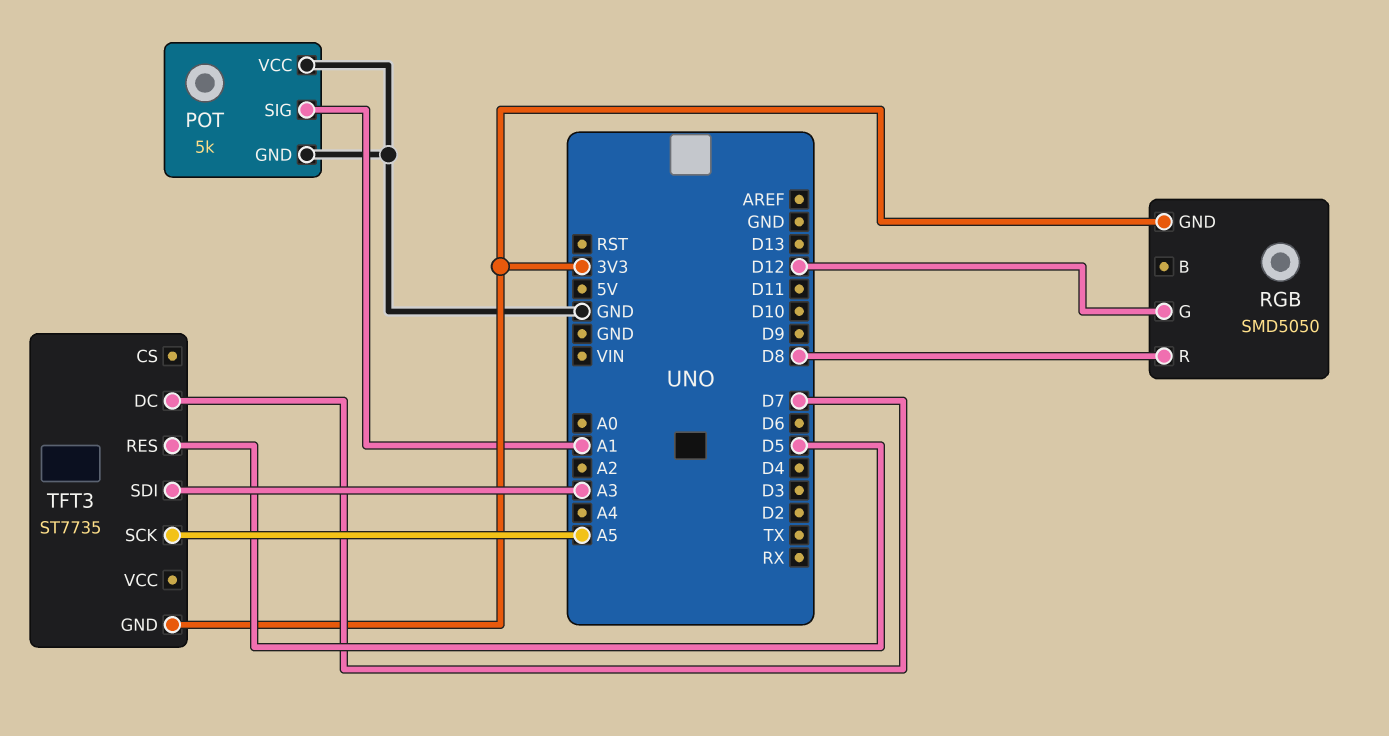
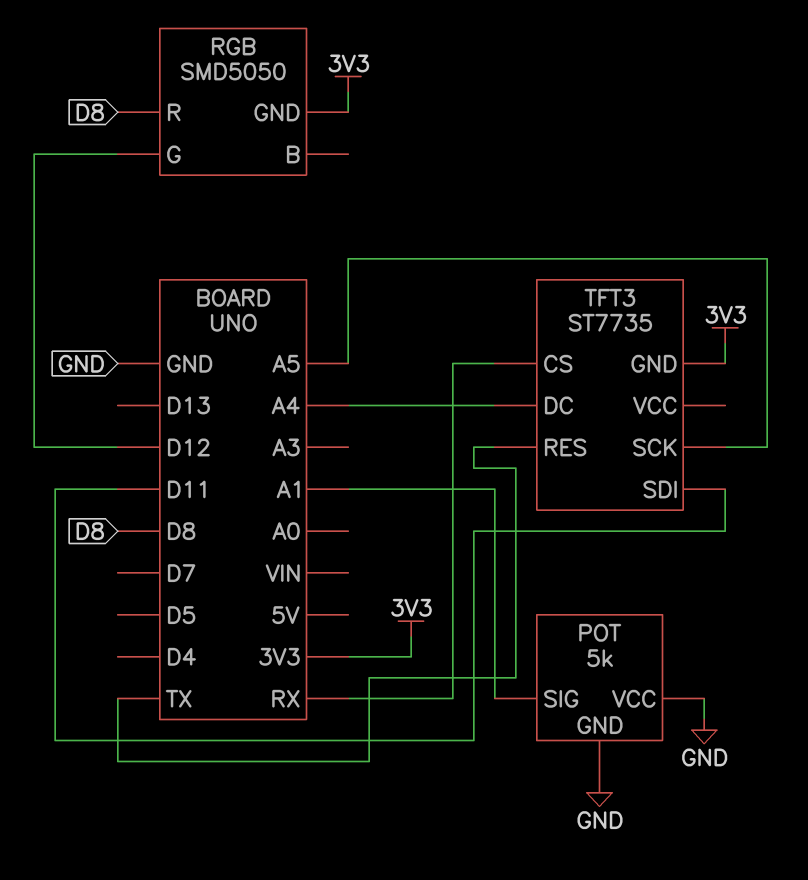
TFT3 pin CS: none -> RX
TFT3 pin DC: D7 -> A4
TFT3 pin RES: D5 -> TX
TFT3 pin SDI: A3 -> D11

